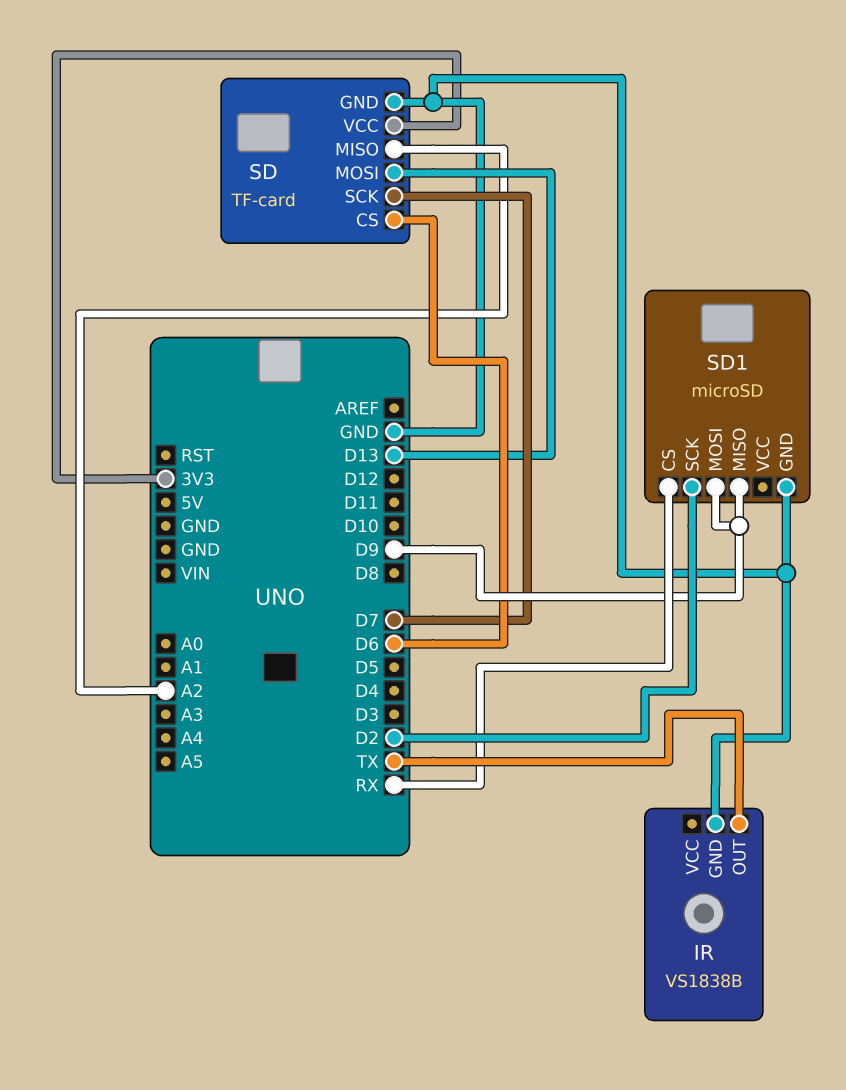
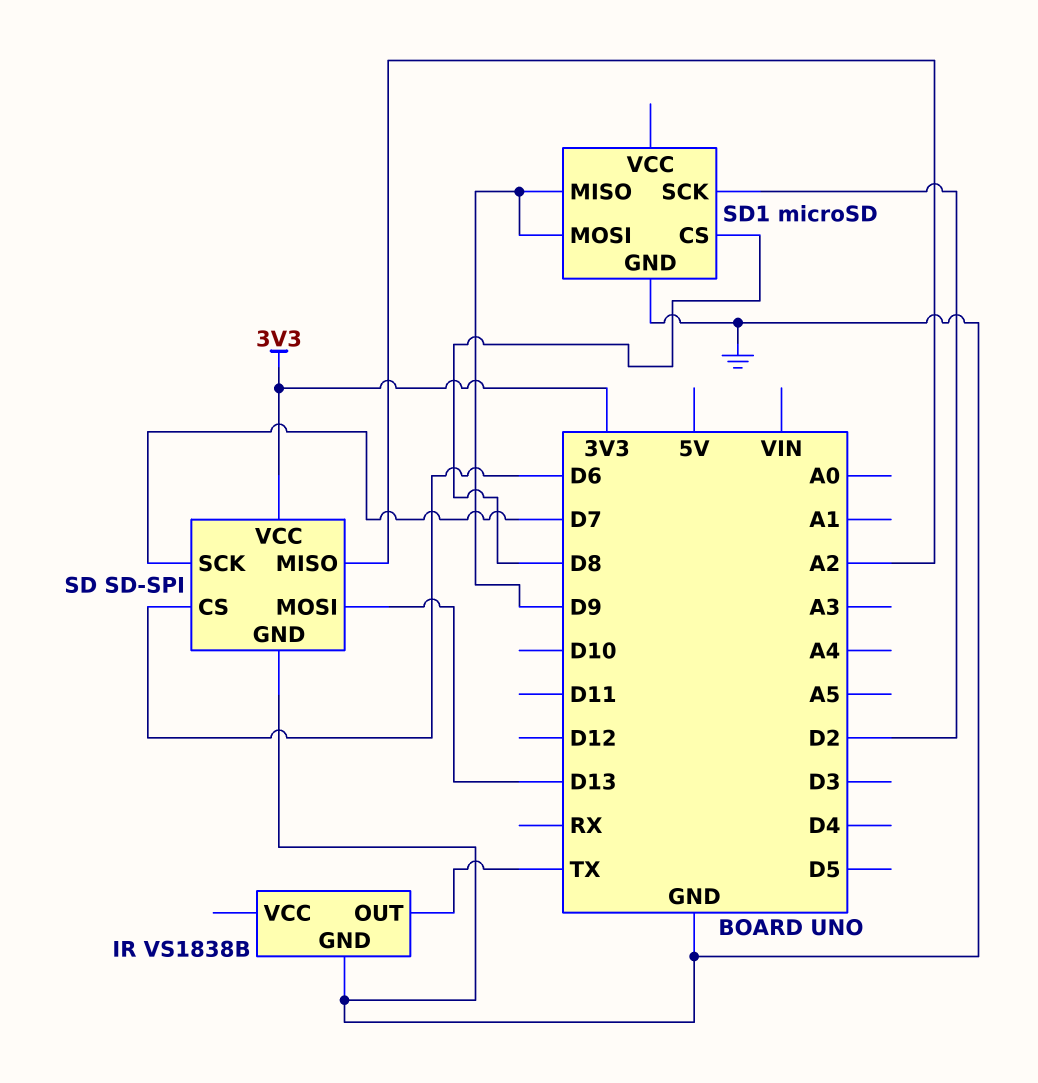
SD: TF-card -> SD-SPI
SD1 pin CS: RX -> D8

